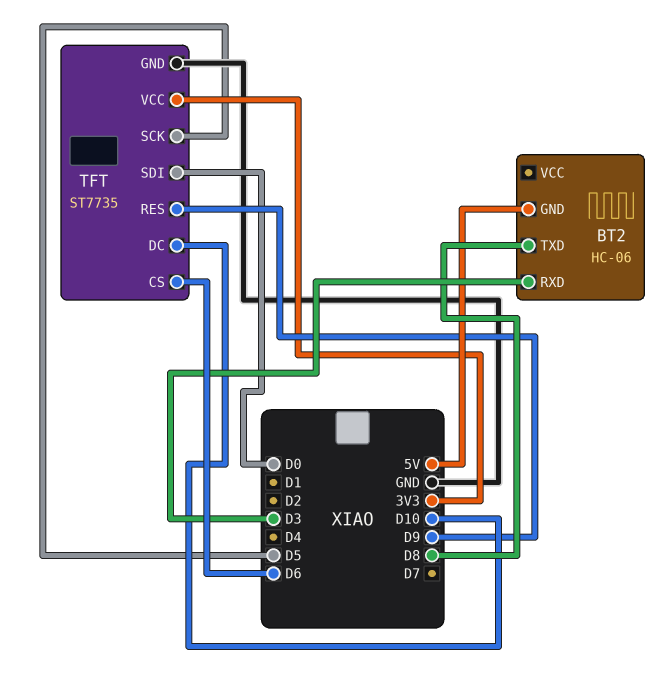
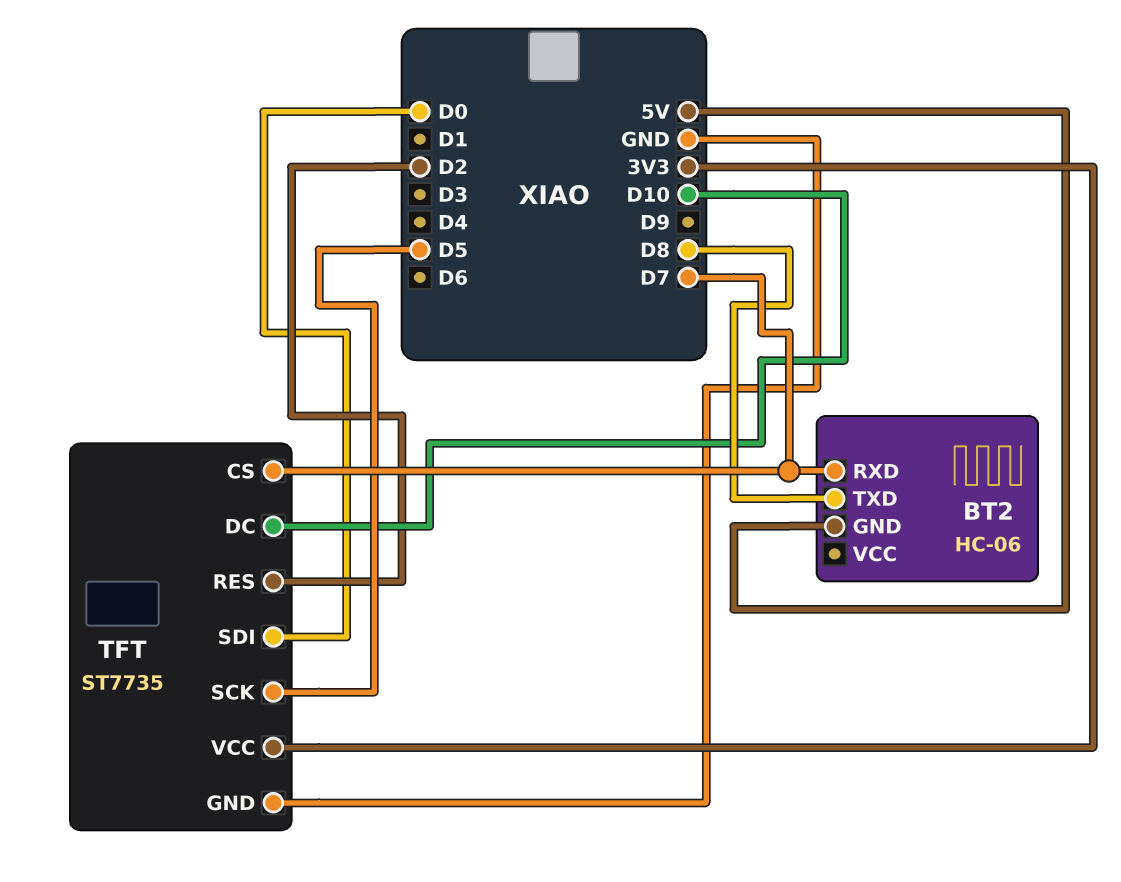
BT2 pin RXD: D3 -> D7
TFT pin CS: D6 -> D7
TFT pin RES: D9 -> D2

